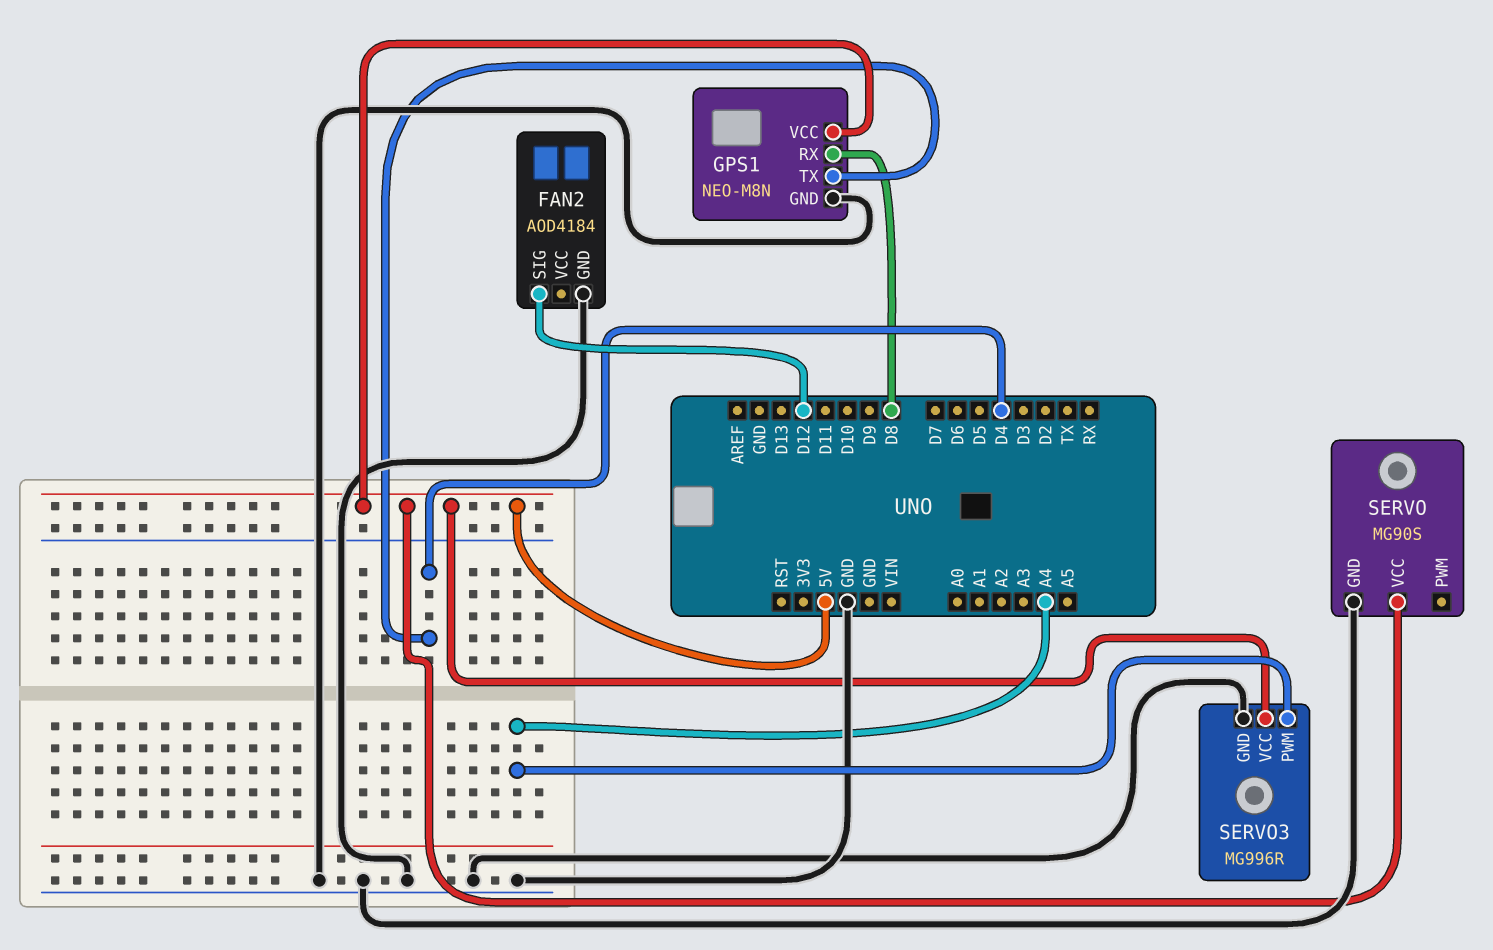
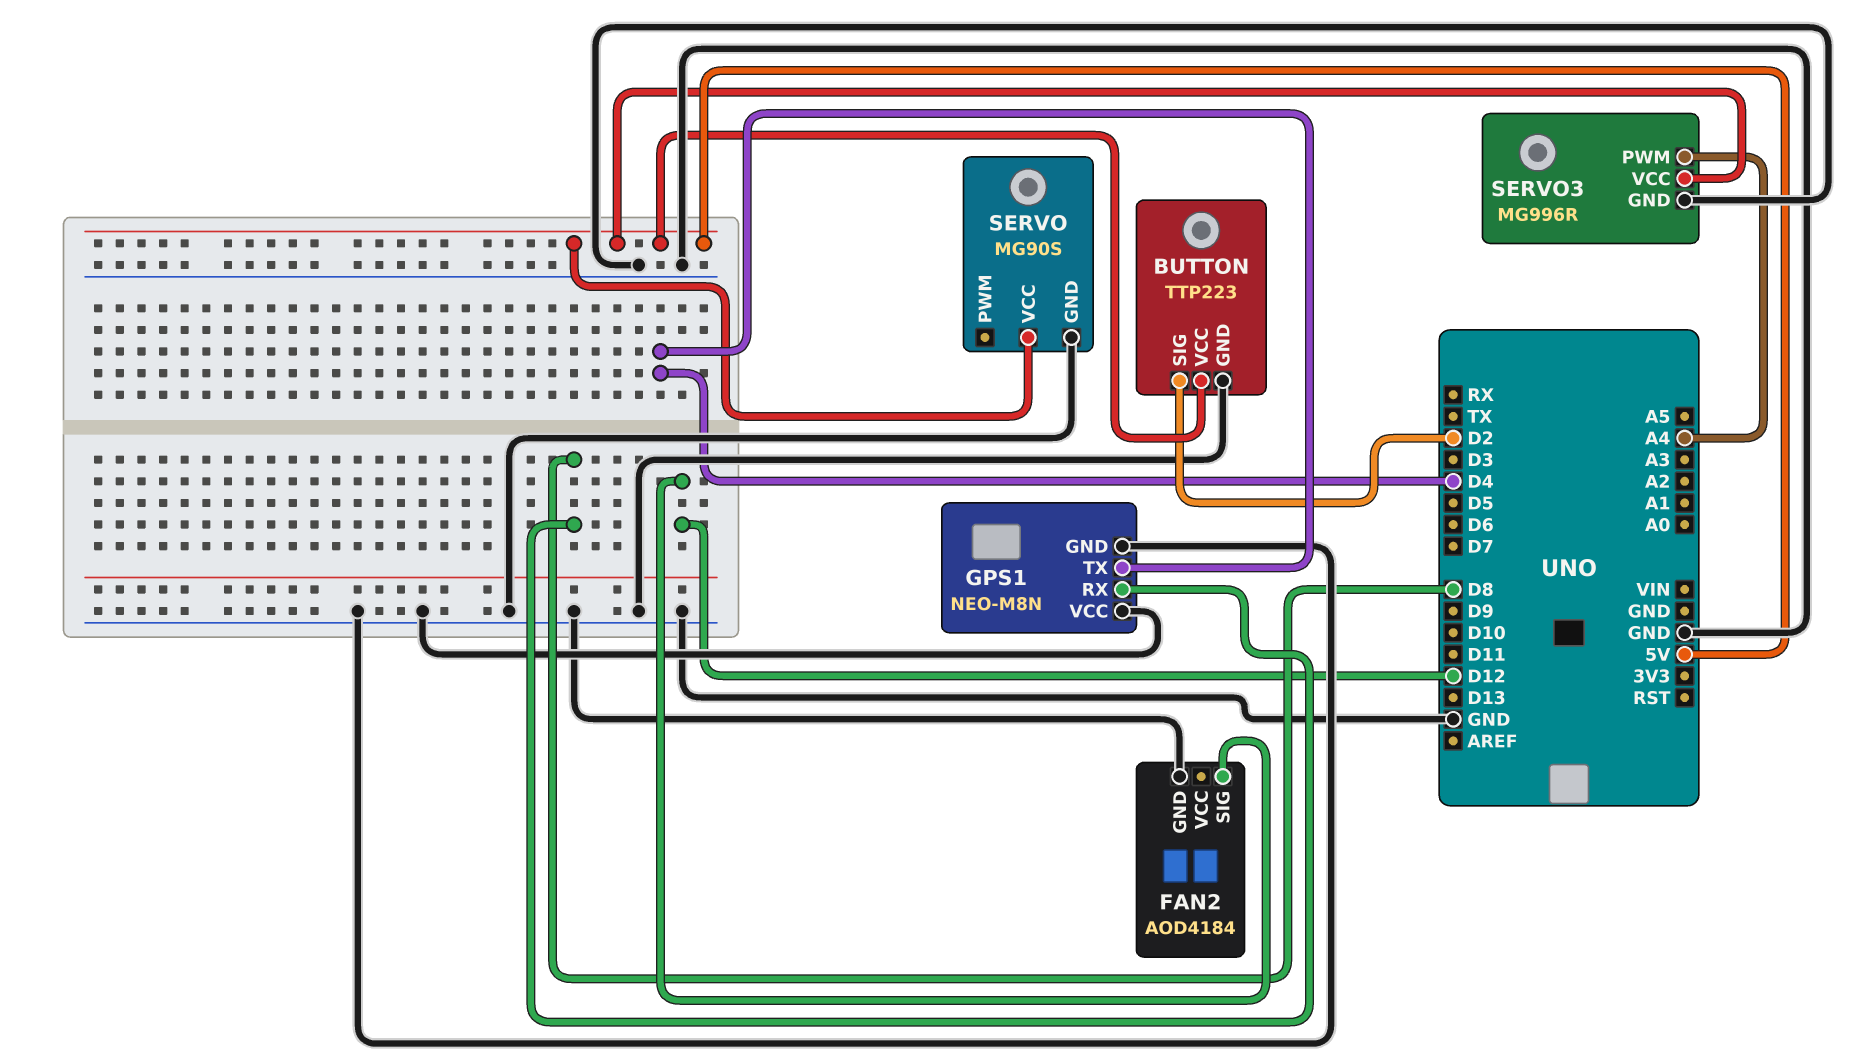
BUTTON: none -> TTP223
BUTTON pin GND: none -> GND
BUTTON pin SIG: none -> D2
BUTTON pin VCC: none -> 5V
GPS1 pin VCC: 5V -> GND

